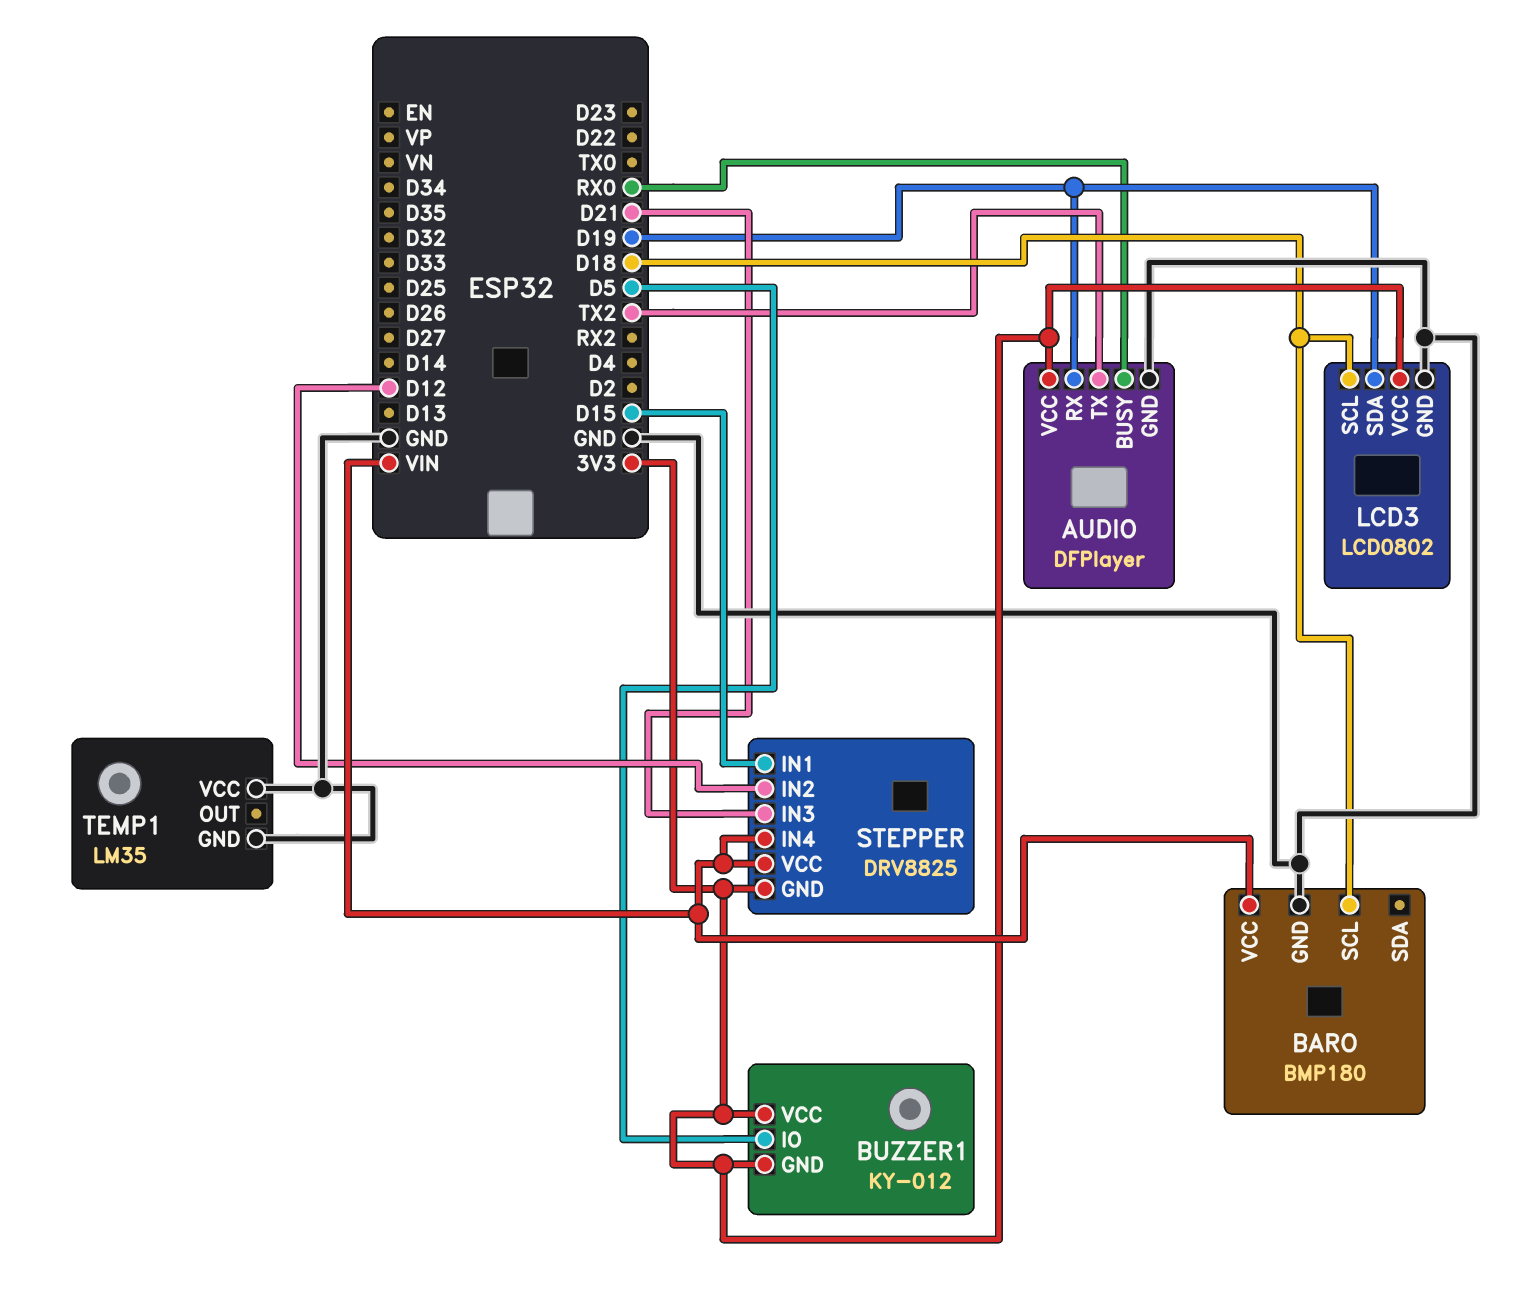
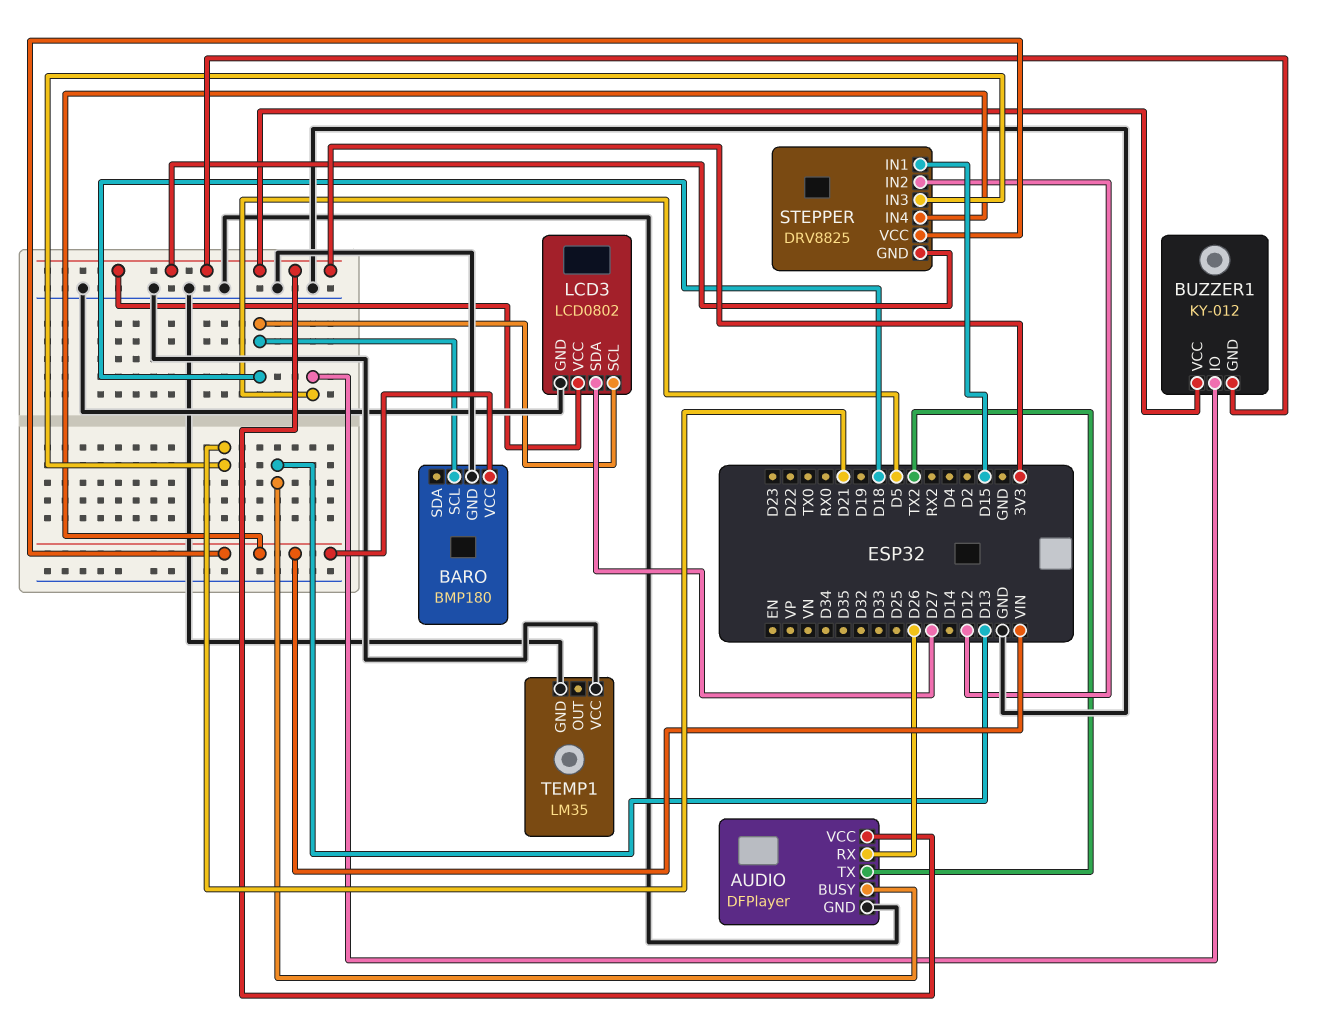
AUDIO pin BUSY: RX0 -> D13
AUDIO pin RX: D19 -> D26
LCD3 pin SDA: D19 -> D27

